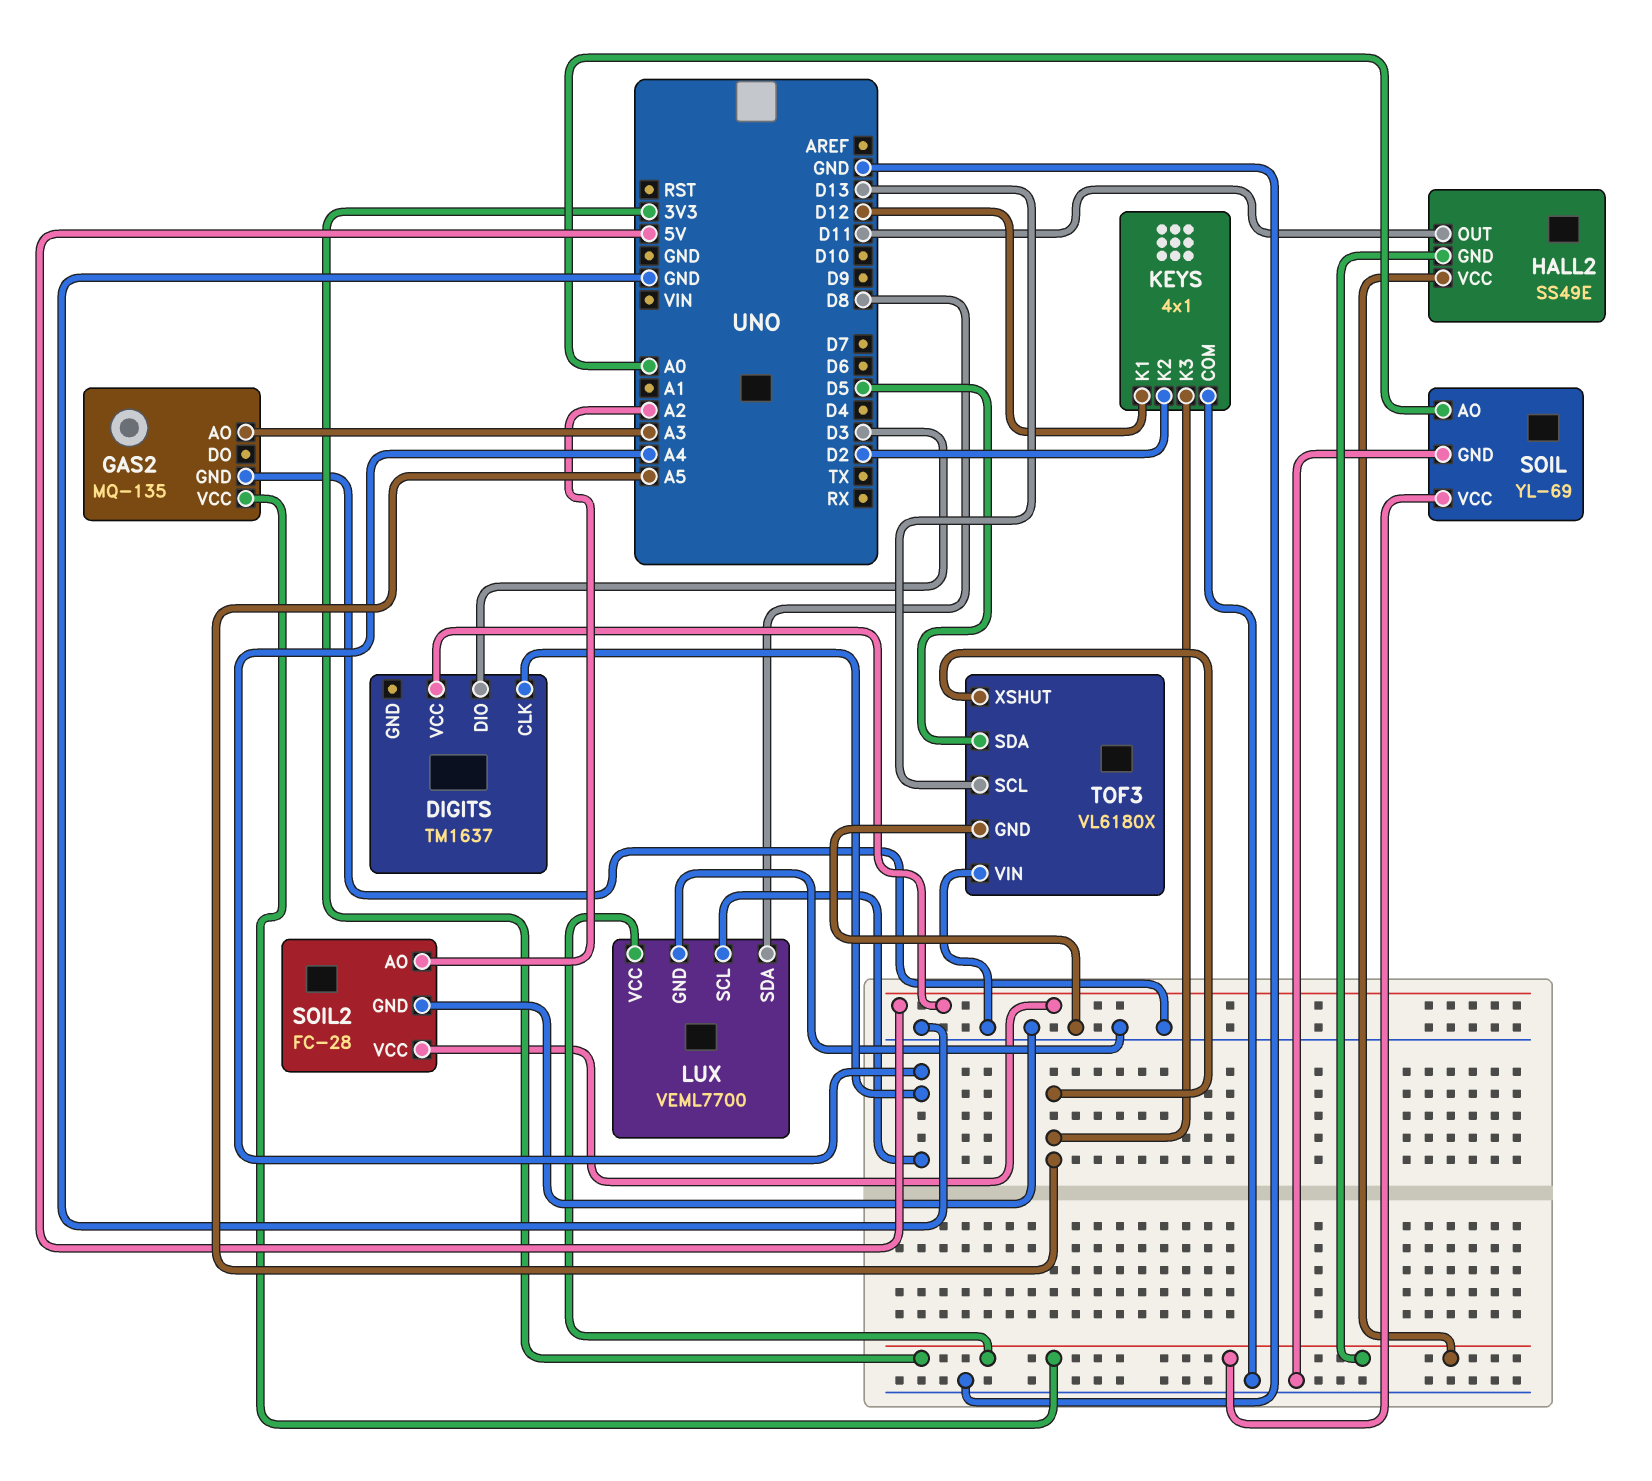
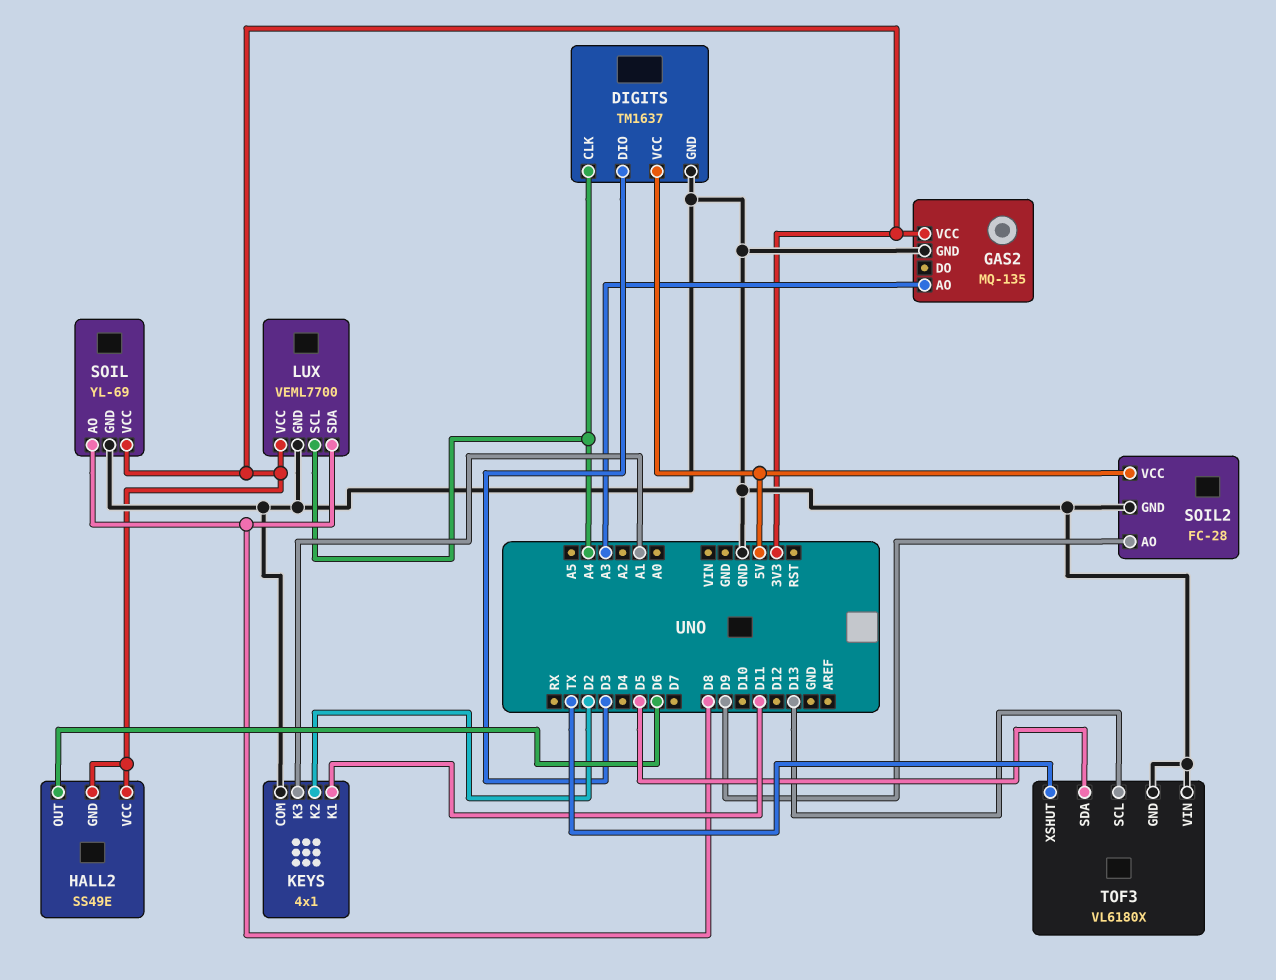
DIGITS pin GND: none -> GND
HALL2 pin OUT: D11 -> D6
KEYS pin K1: D12 -> D11
KEYS pin K3: A5 -> A1
SOIL pin AO: A0 -> D8
SOIL2 pin AO: A2 -> D9
TOF3 pin XSHUT: A5 -> TX

